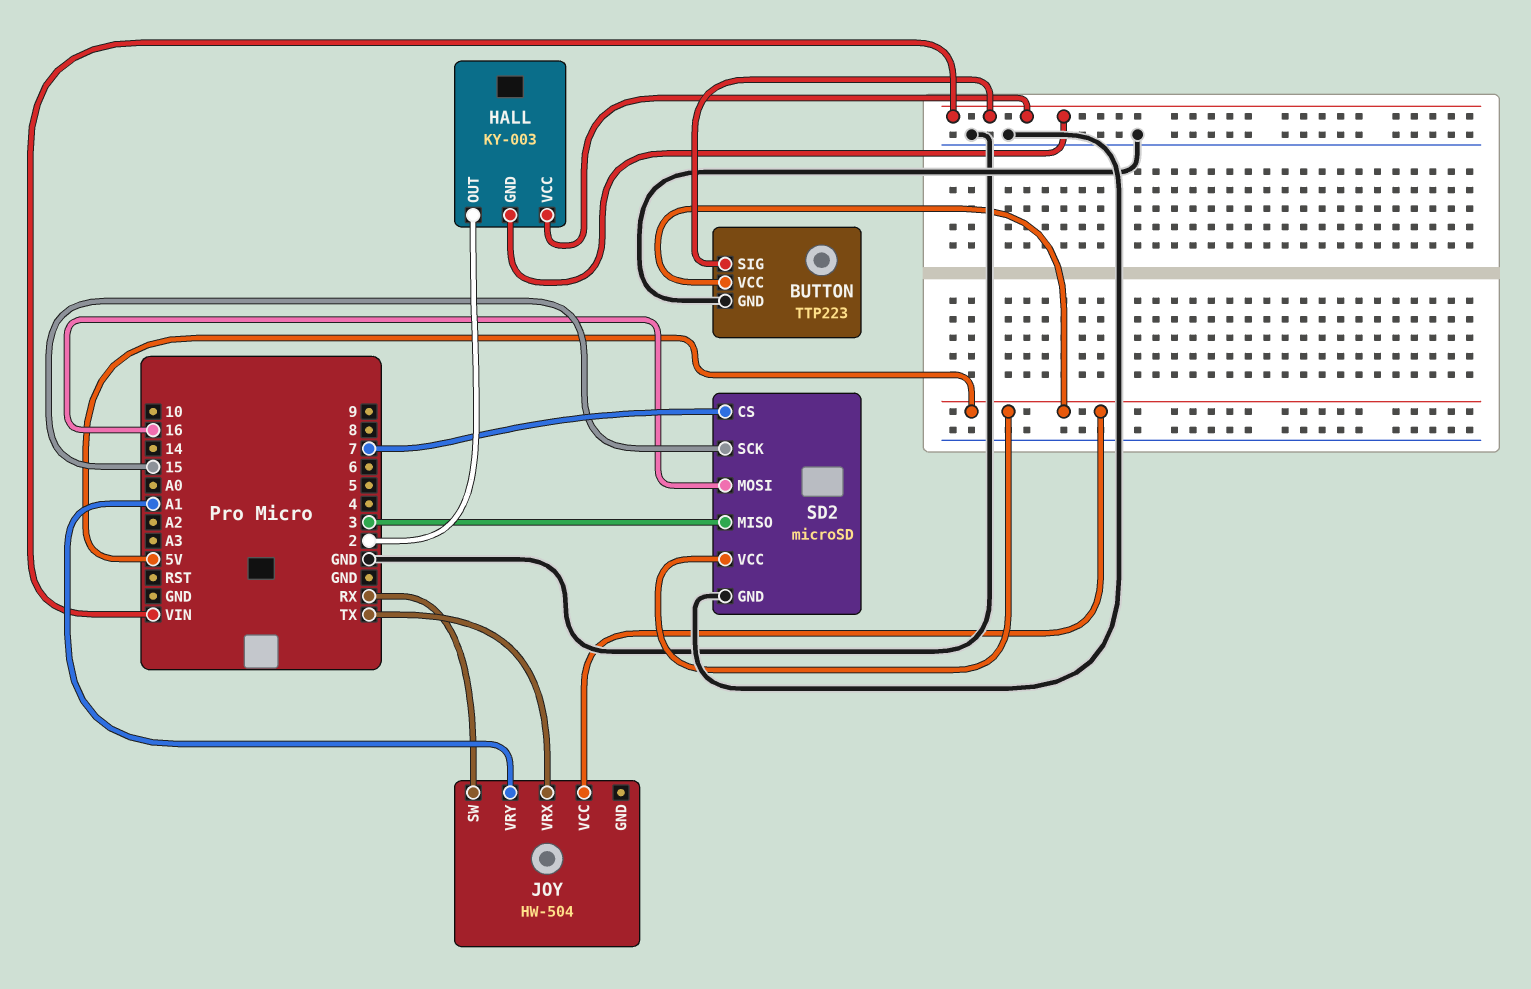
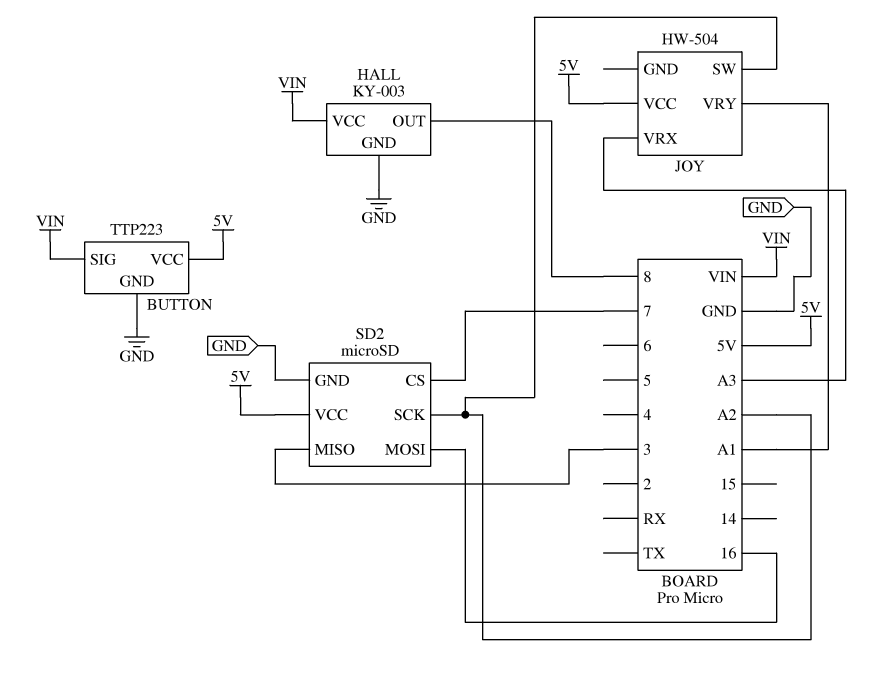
HALL pin GND: VIN -> GND
HALL pin OUT: 2 -> 8
JOY pin SW: RX -> A2
JOY pin VRX: TX -> A3
SD2 pin SCK: 15 -> A2

